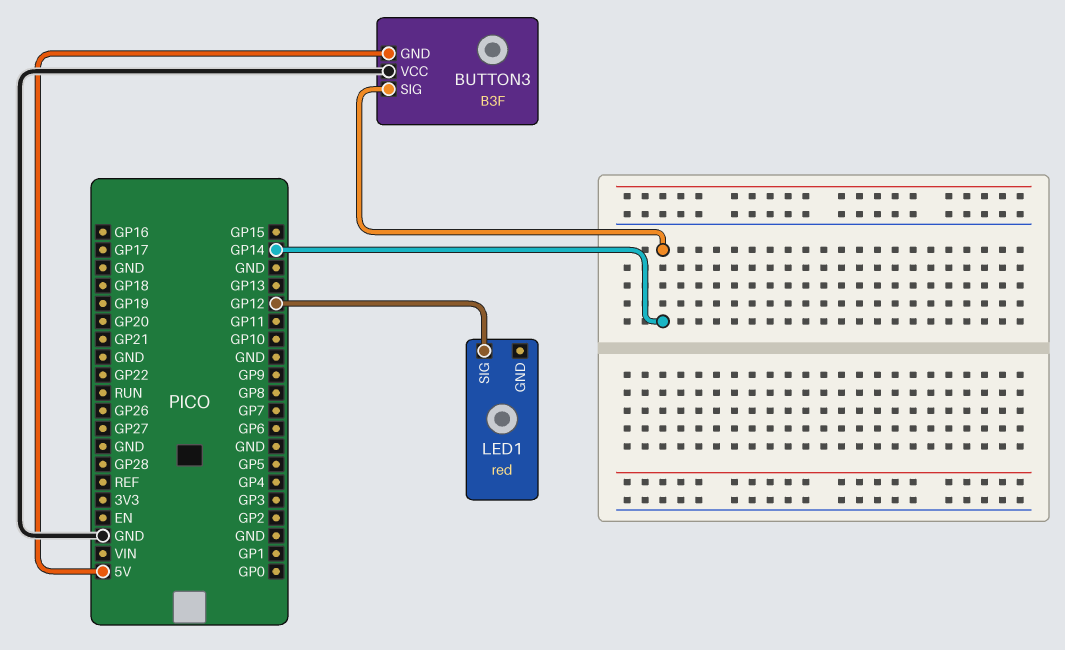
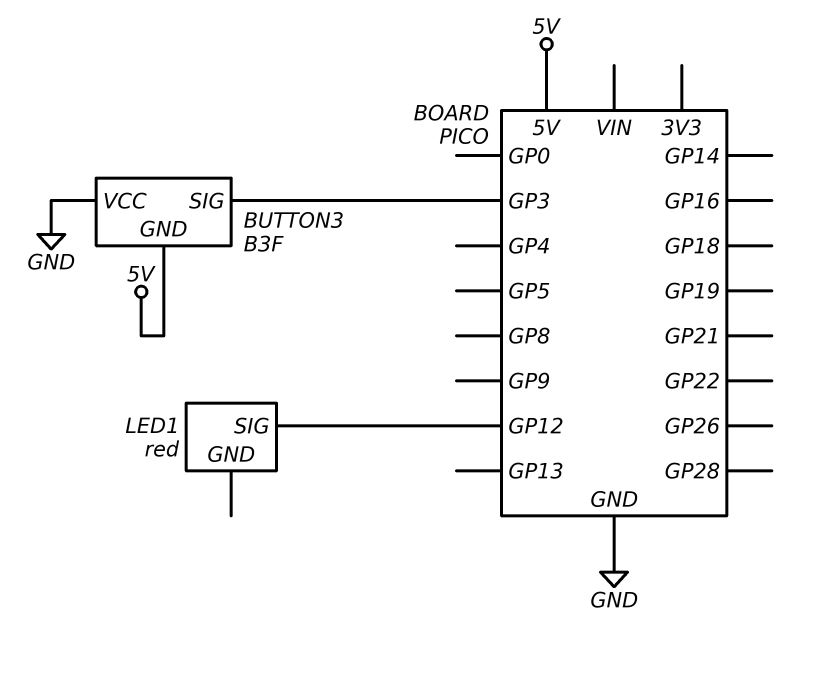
BUTTON3 pin SIG: GP14 -> GP3

